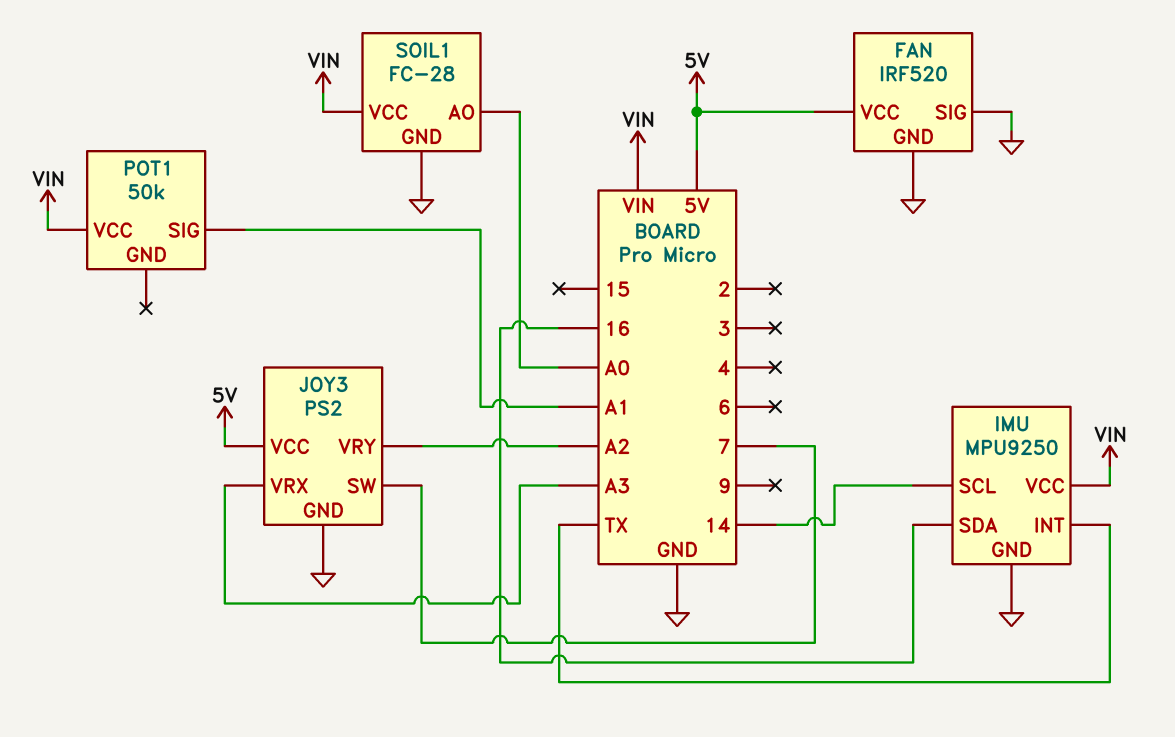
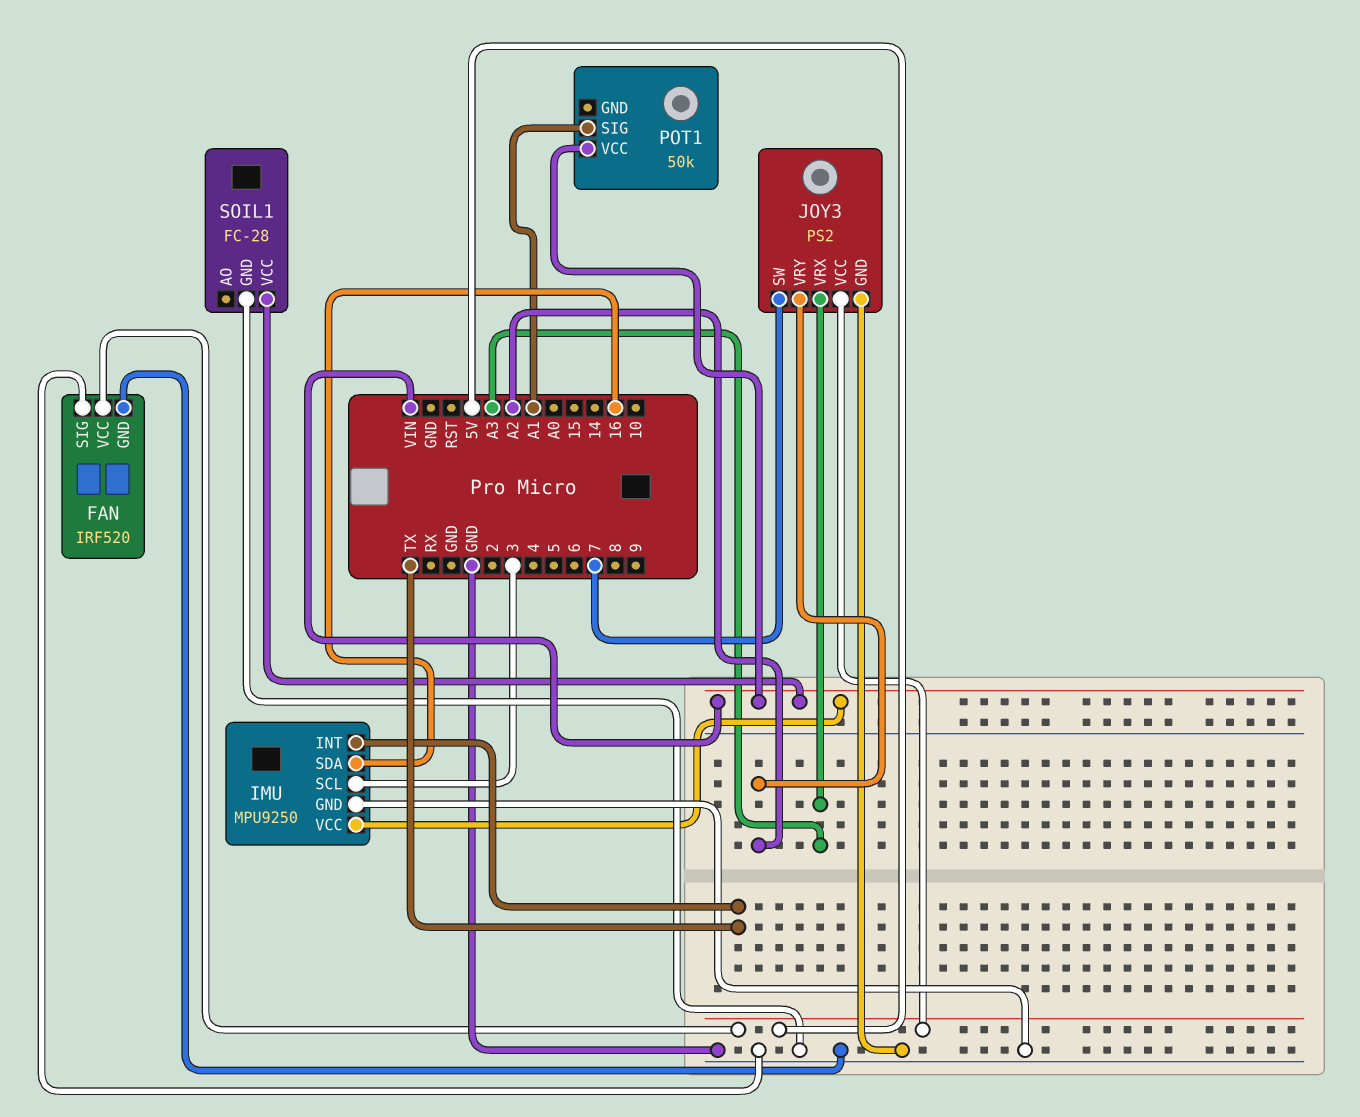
IMU pin SCL: 14 -> 3
SOIL1 pin AO: A0 -> none

